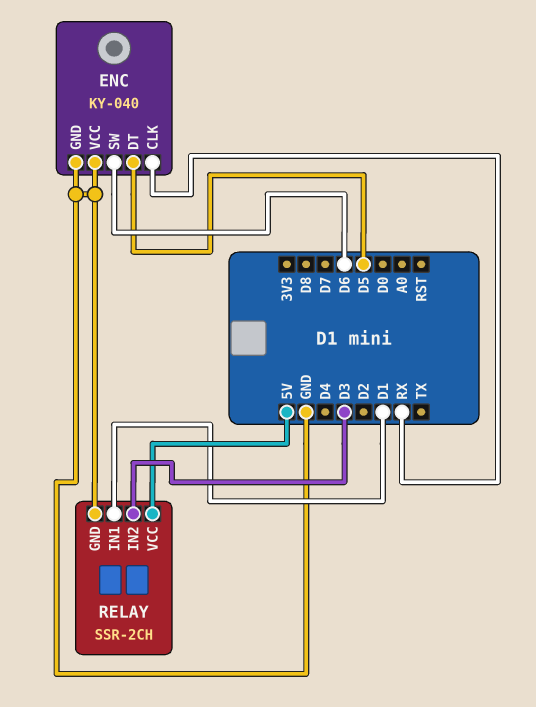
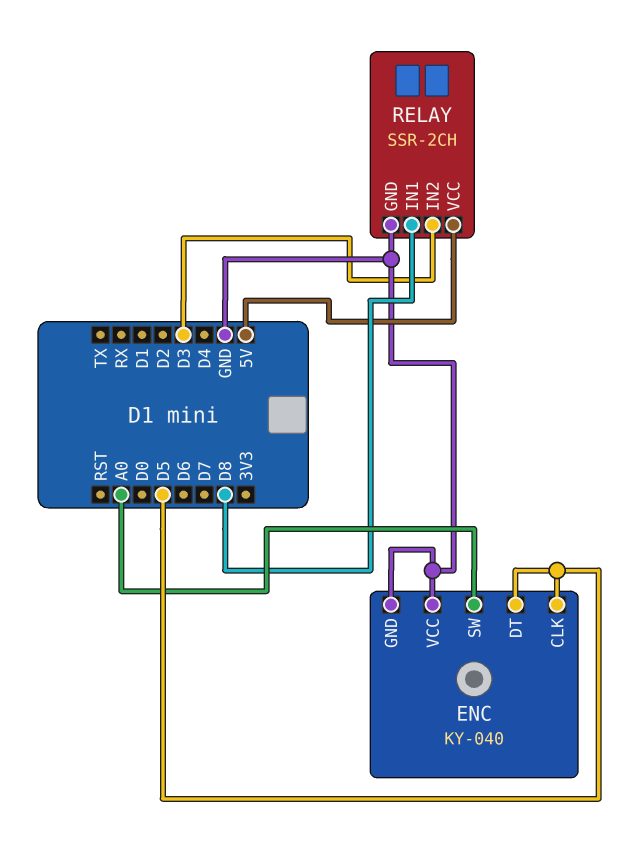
ENC pin CLK: RX -> D5
ENC pin SW: D6 -> A0
RELAY pin IN1: D1 -> D8

